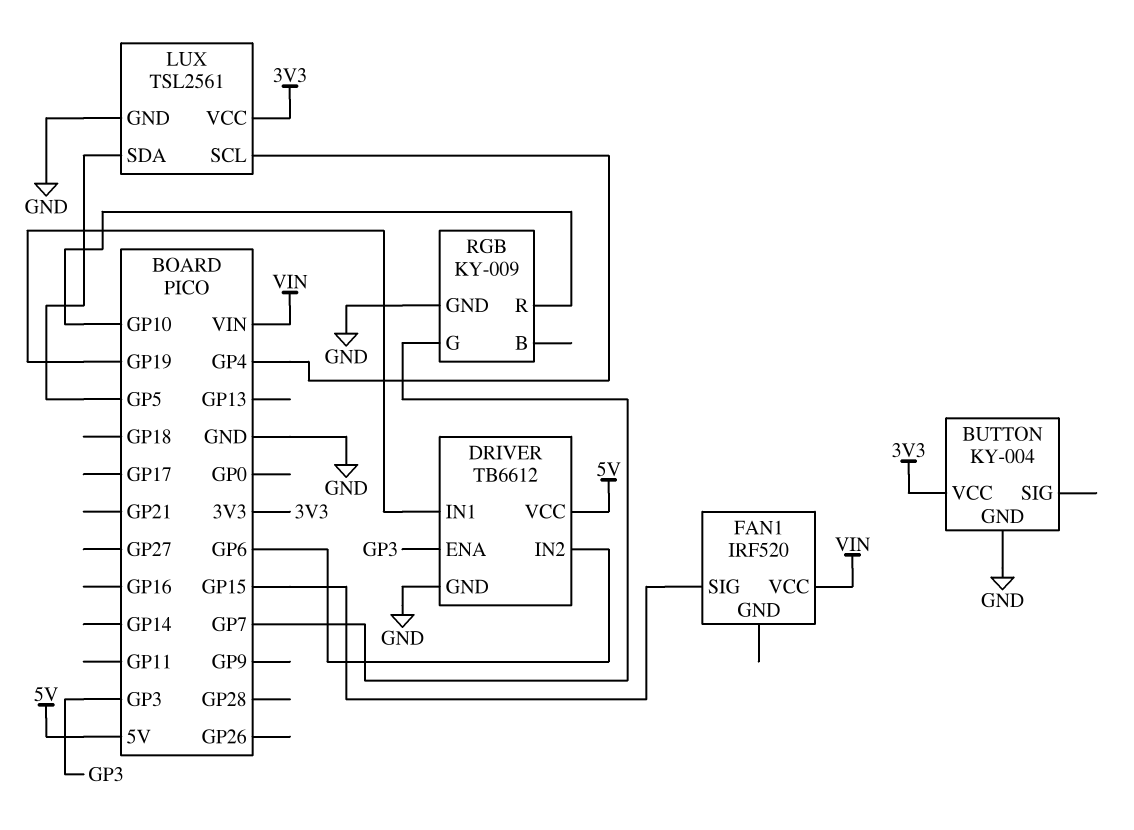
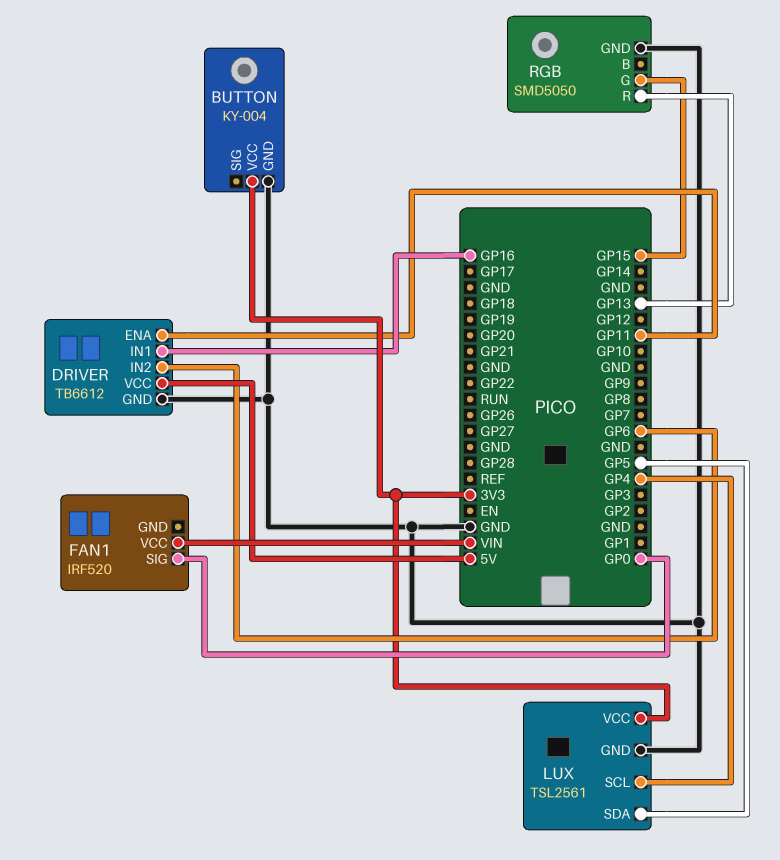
DRIVER pin ENA: GP3 -> GP11
DRIVER pin IN1: GP19 -> GP16
FAN1 pin SIG: GP15 -> GP0
RGB: KY-009 -> SMD5050
RGB pin G: GP7 -> GP15
RGB pin R: GP10 -> GP13

